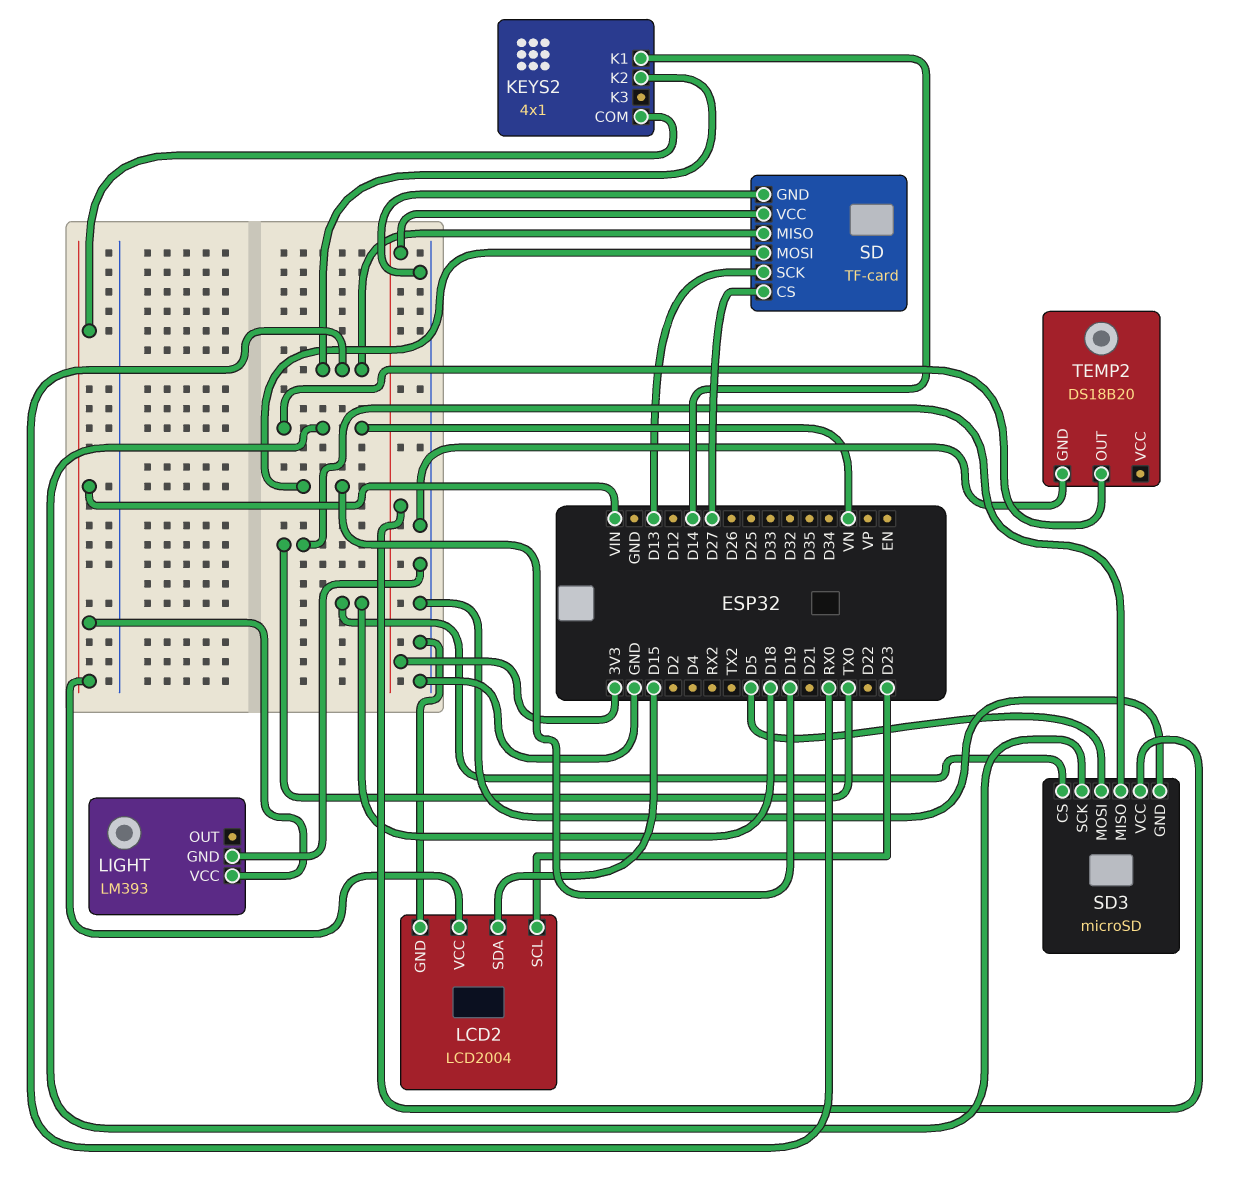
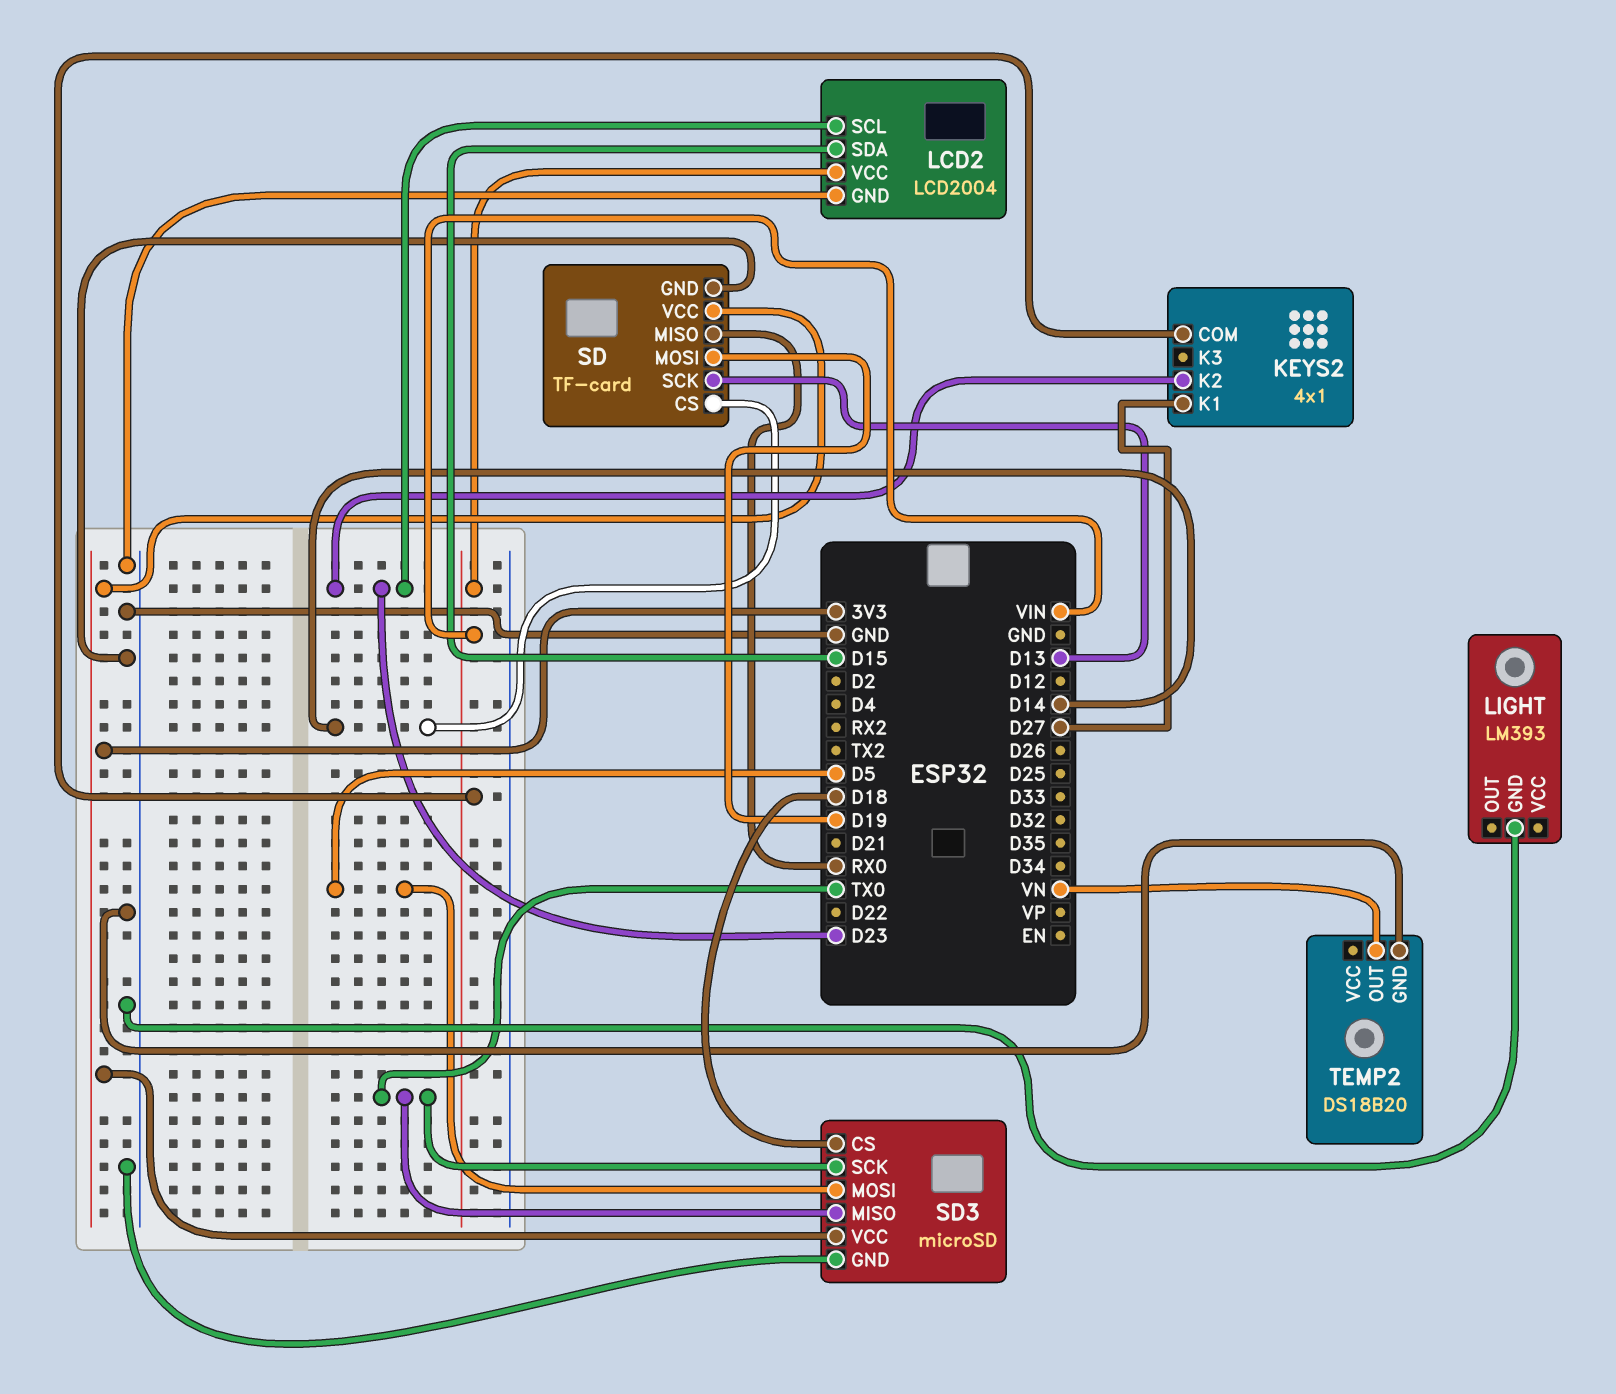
KEYS2 pin K1: D14 -> D27
KEYS2 pin K2: RX0 -> D23
LIGHT pin VCC: VIN -> none
SD pin CS: D27 -> D14
SD3 pin SCK: VN -> TX0

